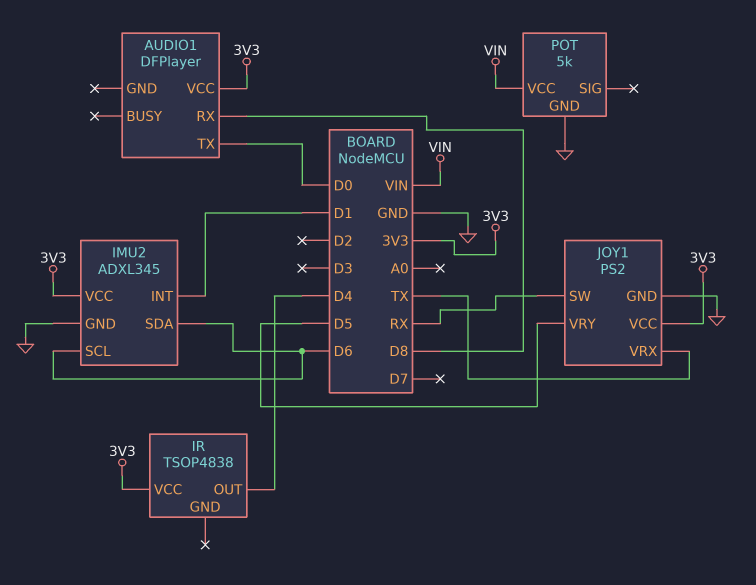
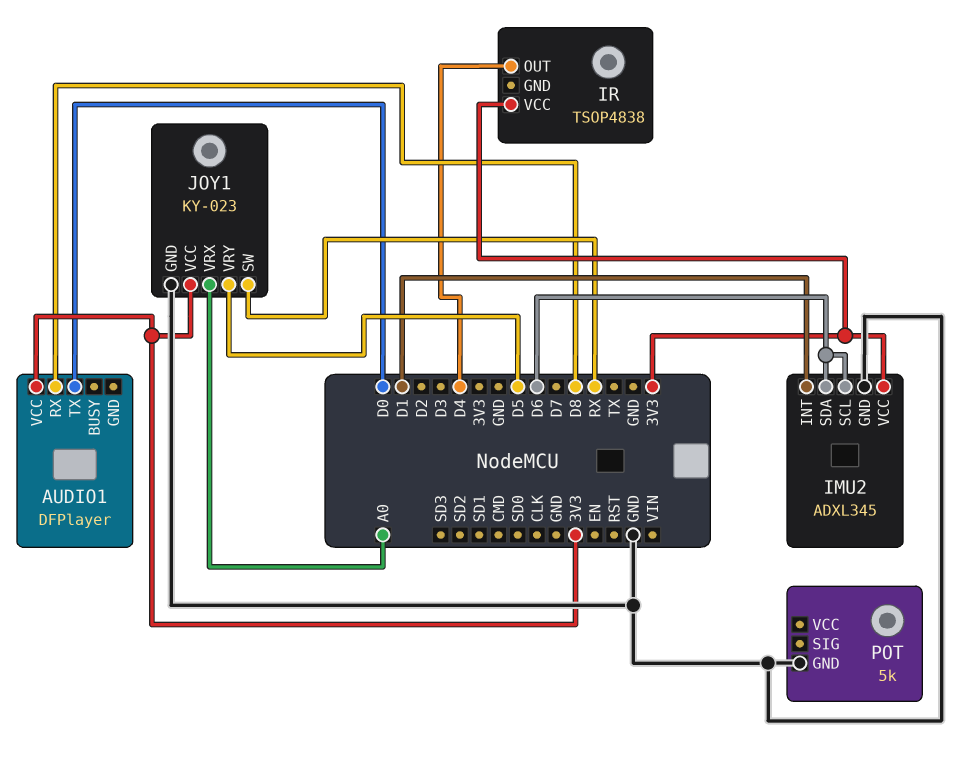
JOY1: PS2 -> KY-023
JOY1 pin VRX: TX -> A0
POT pin VCC: VIN -> none

